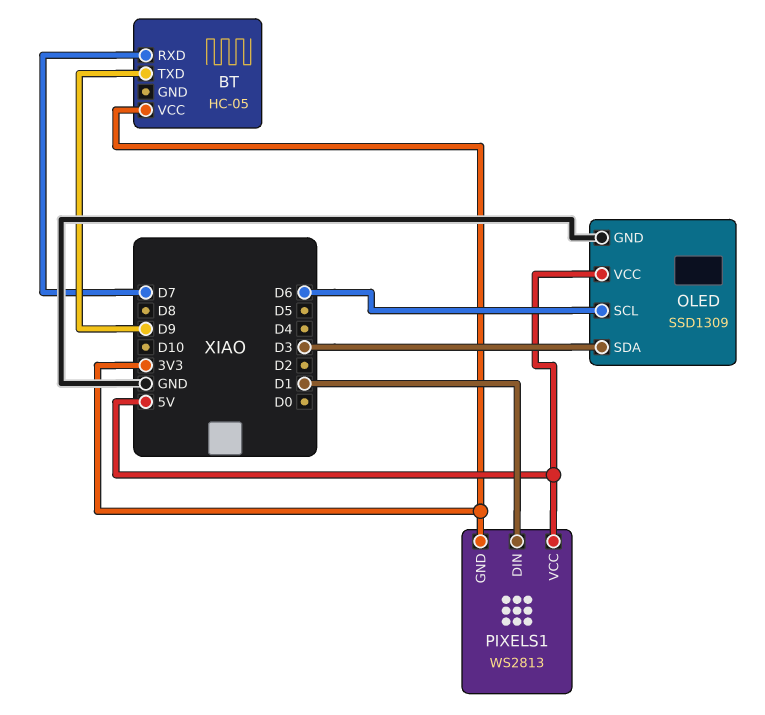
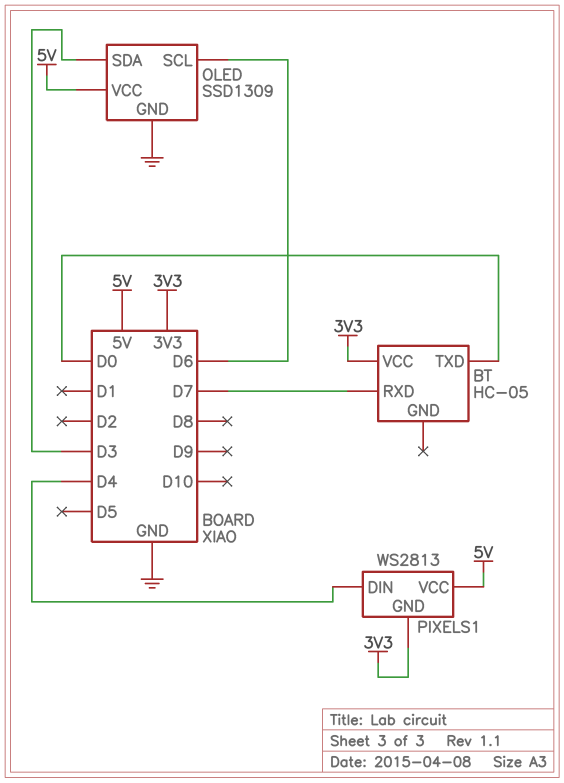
BT pin TXD: D9 -> D0
PIXELS1 pin DIN: D1 -> D4

